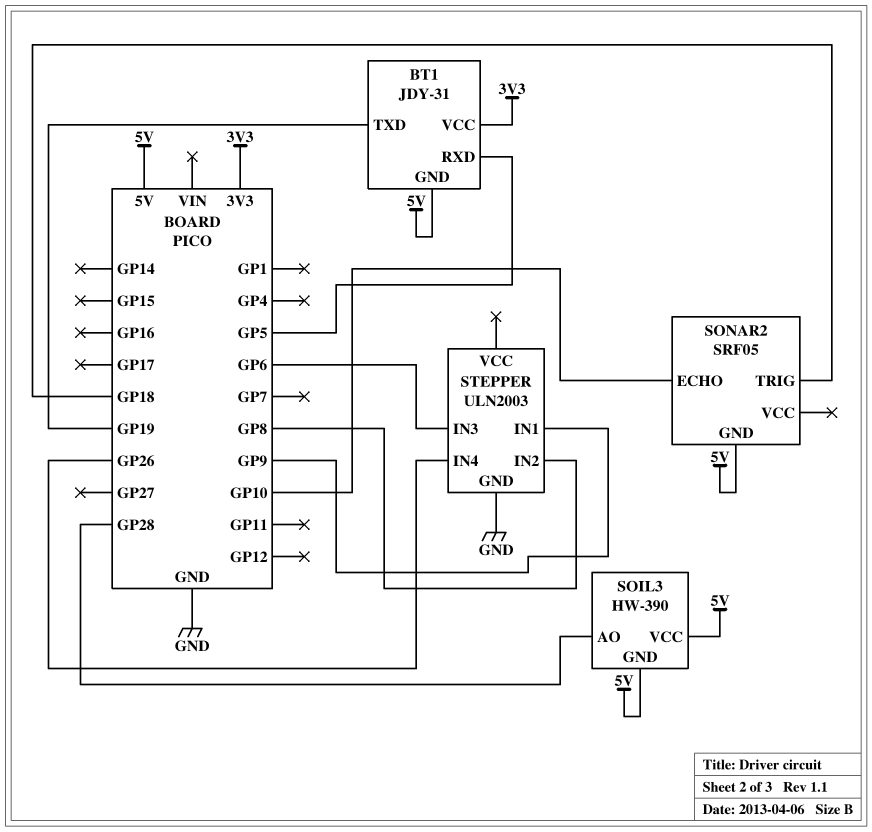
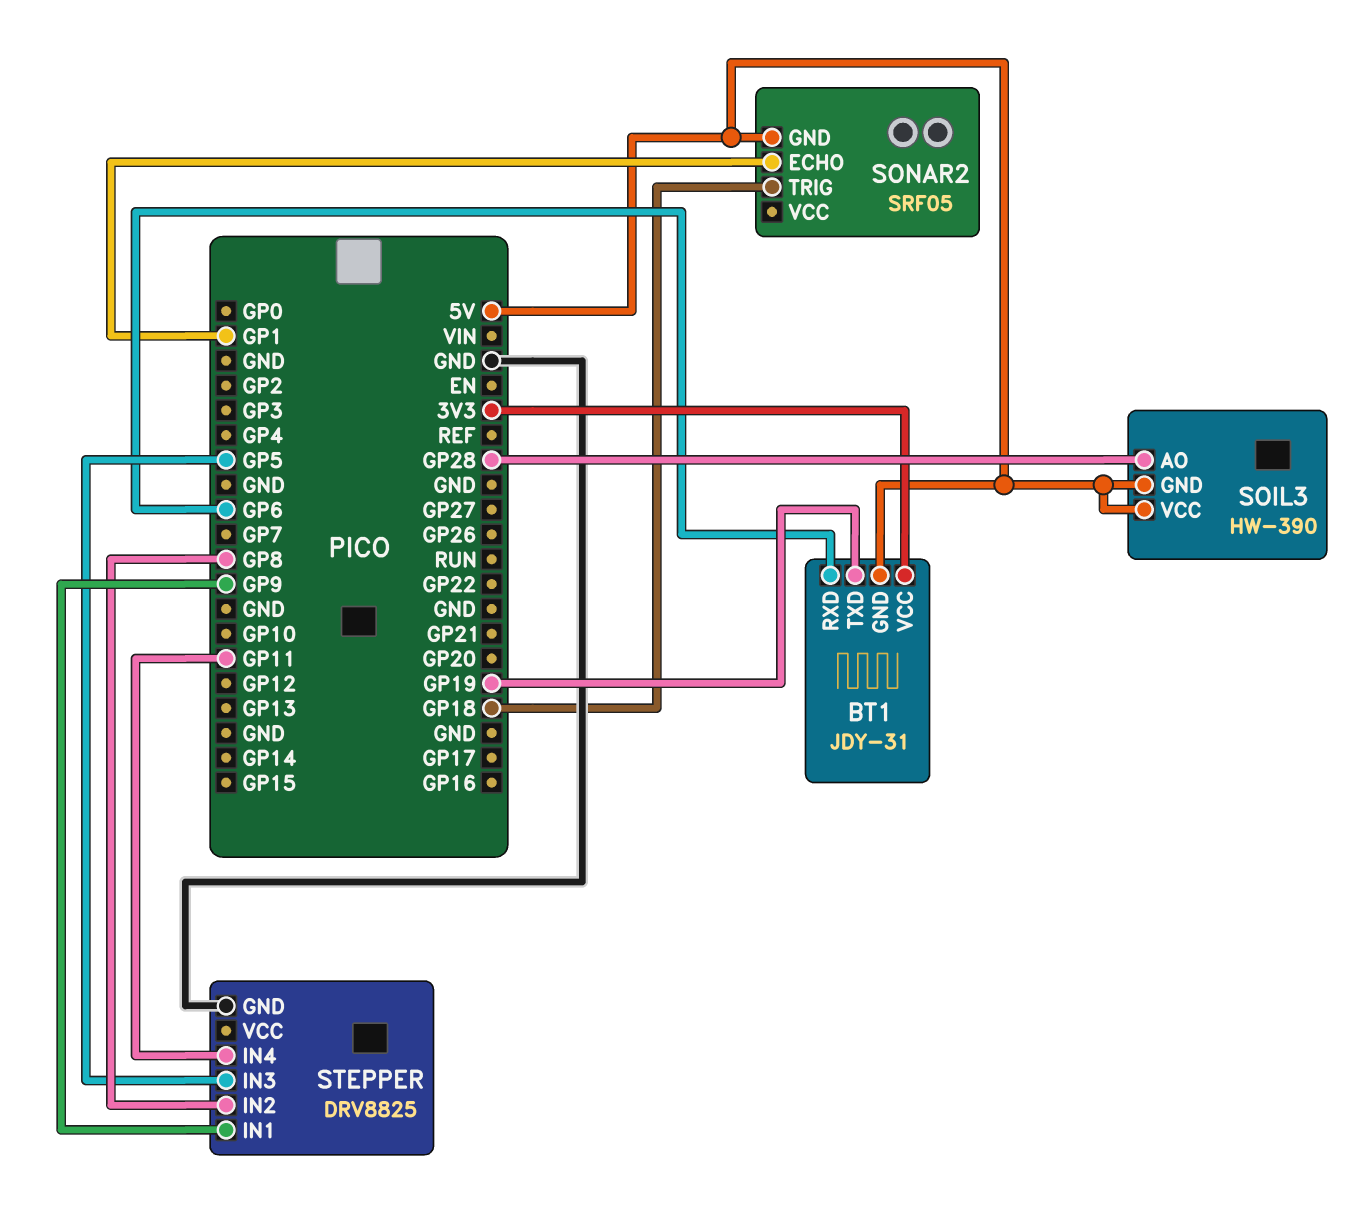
BT1 pin RXD: GP5 -> GP6
SONAR2 pin ECHO: GP10 -> GP1
STEPPER: ULN2003 -> DRV8825
STEPPER pin IN3: GP6 -> GP5
STEPPER pin IN4: GP26 -> GP11

